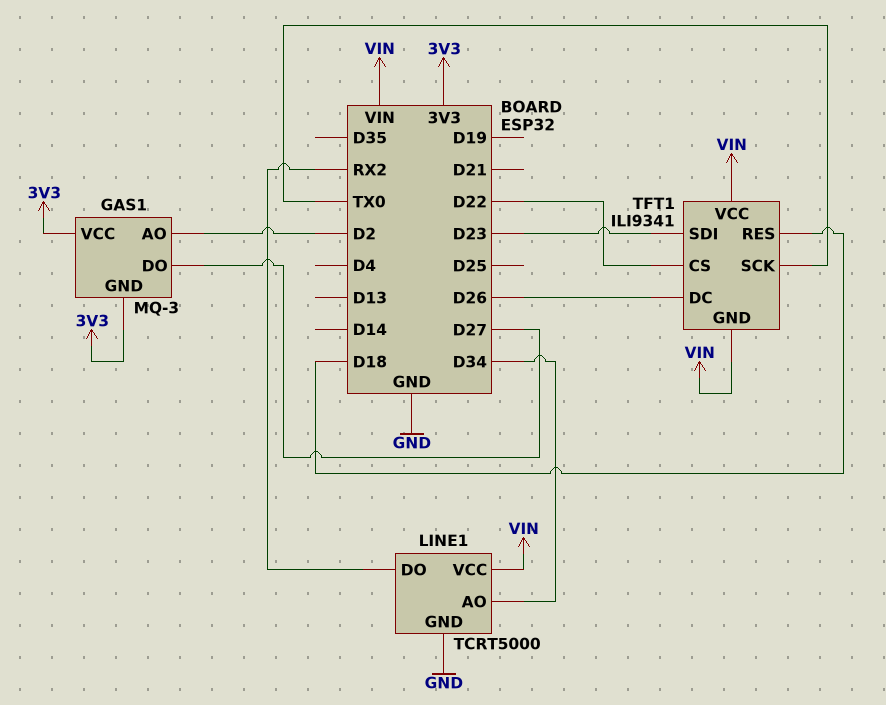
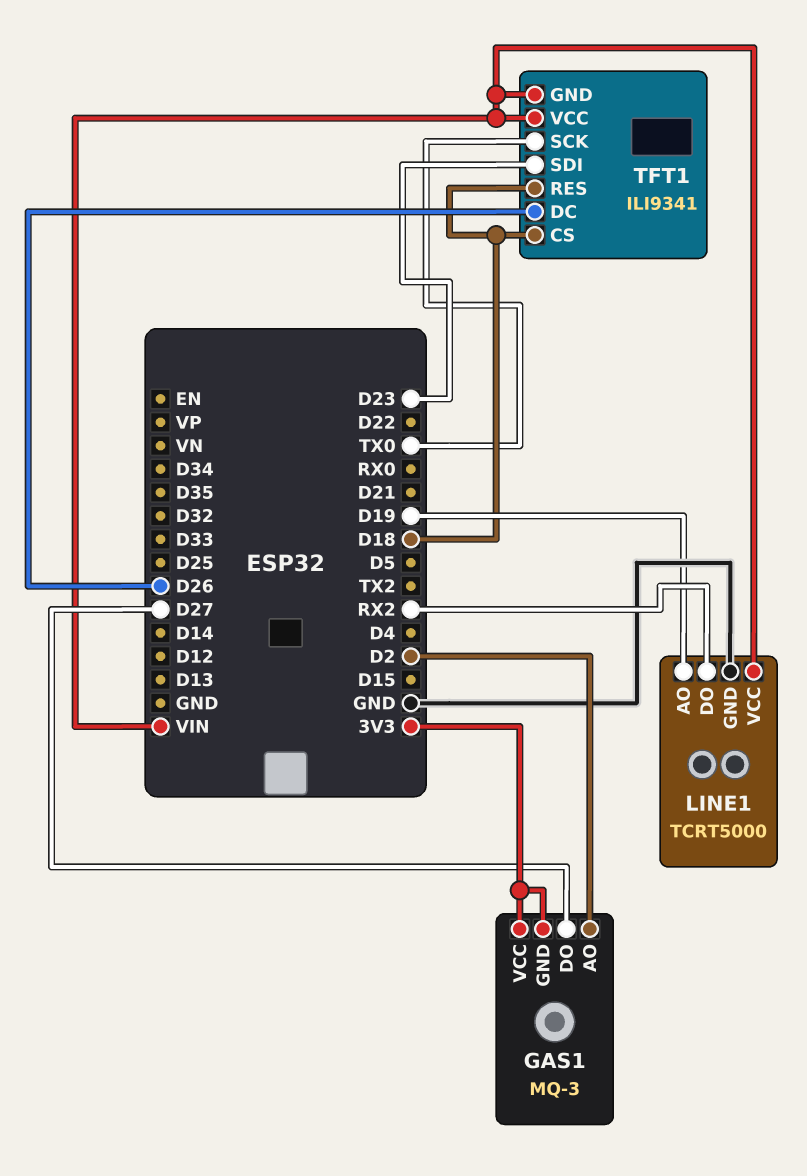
LINE1 pin AO: D34 -> D19
TFT1 pin CS: D22 -> D18

